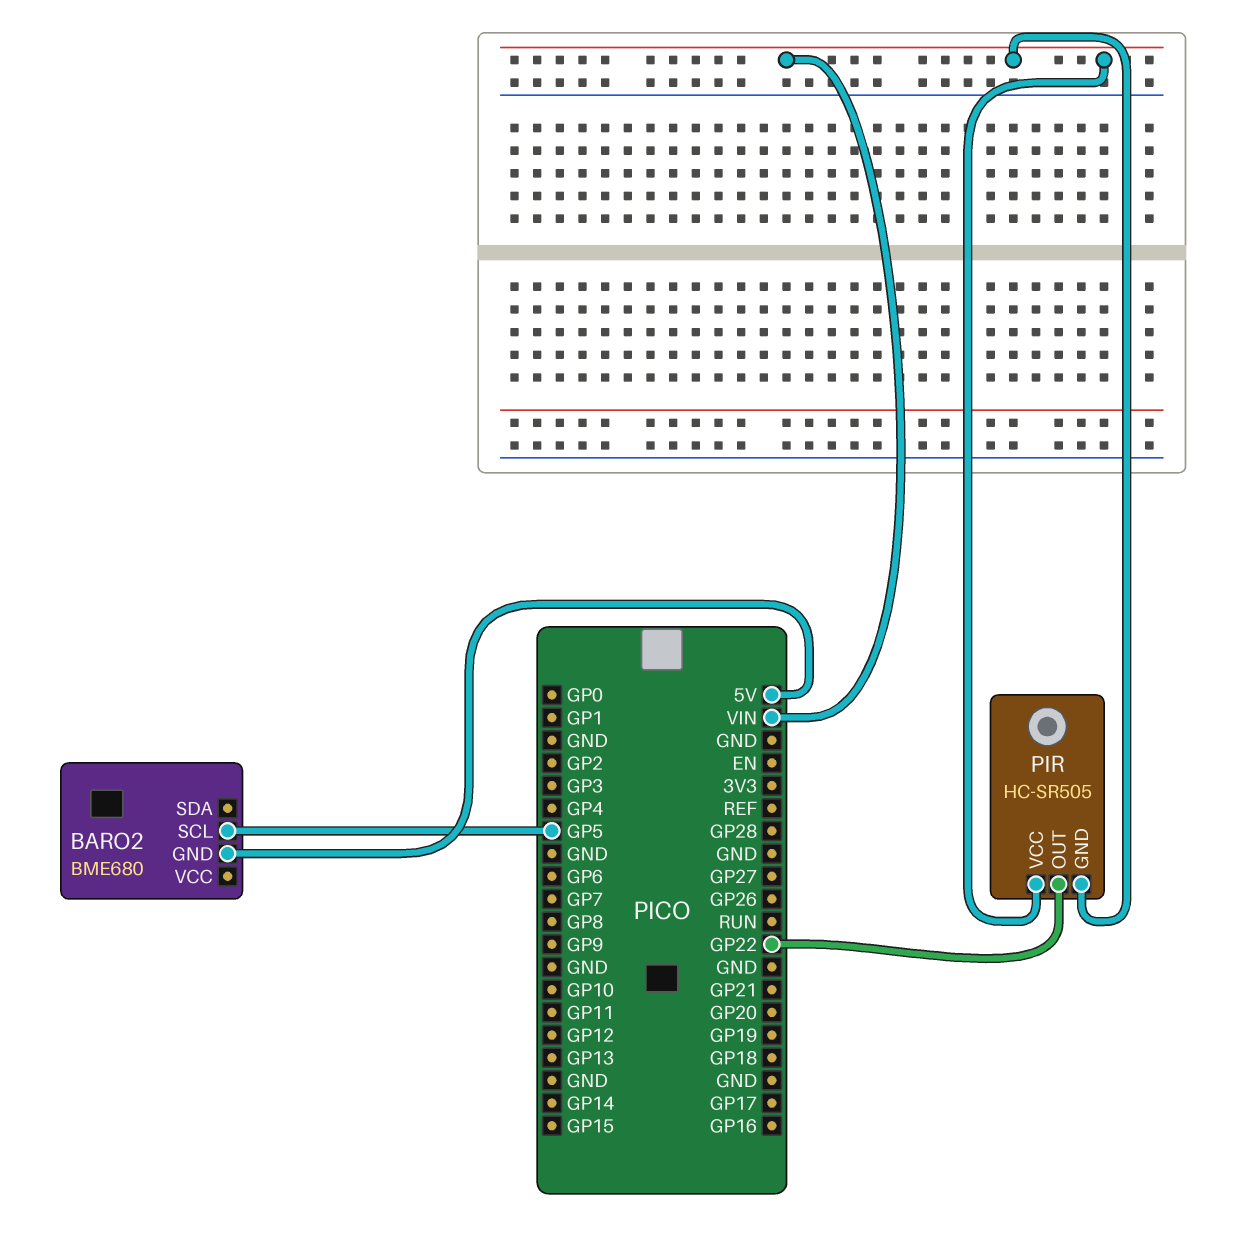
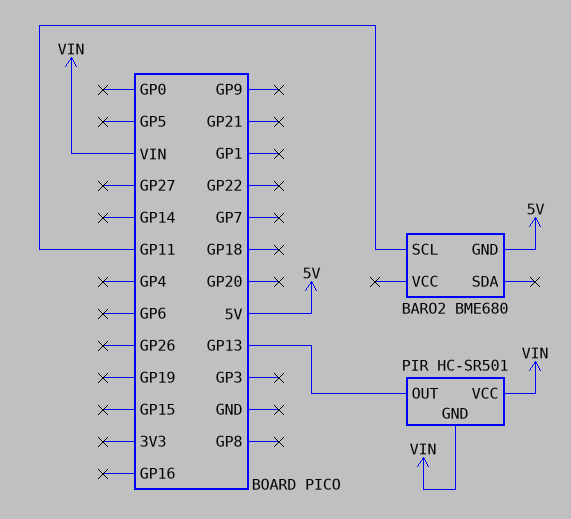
BARO2 pin SCL: GP5 -> GP11
PIR: HC-SR505 -> HC-SR501
PIR pin OUT: GP22 -> GP13

